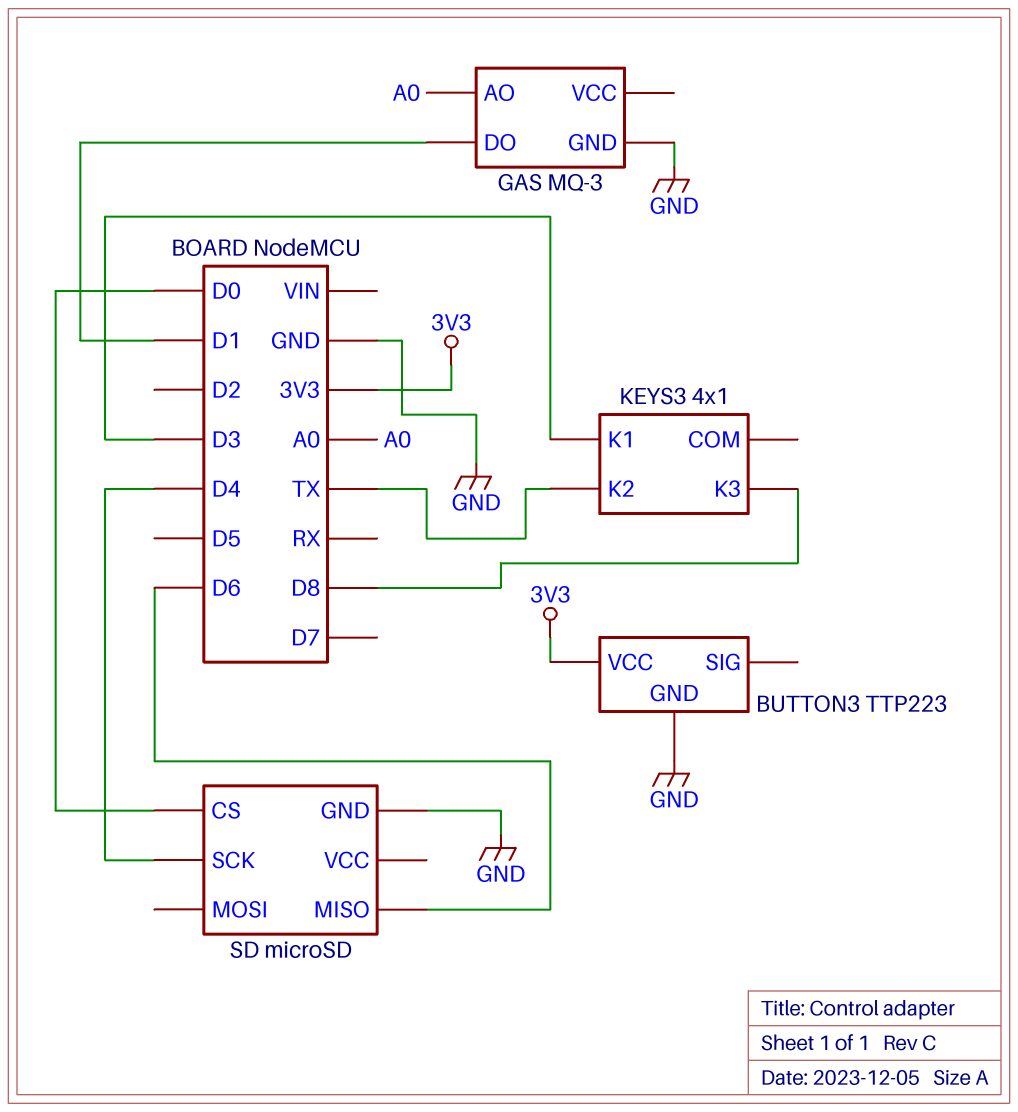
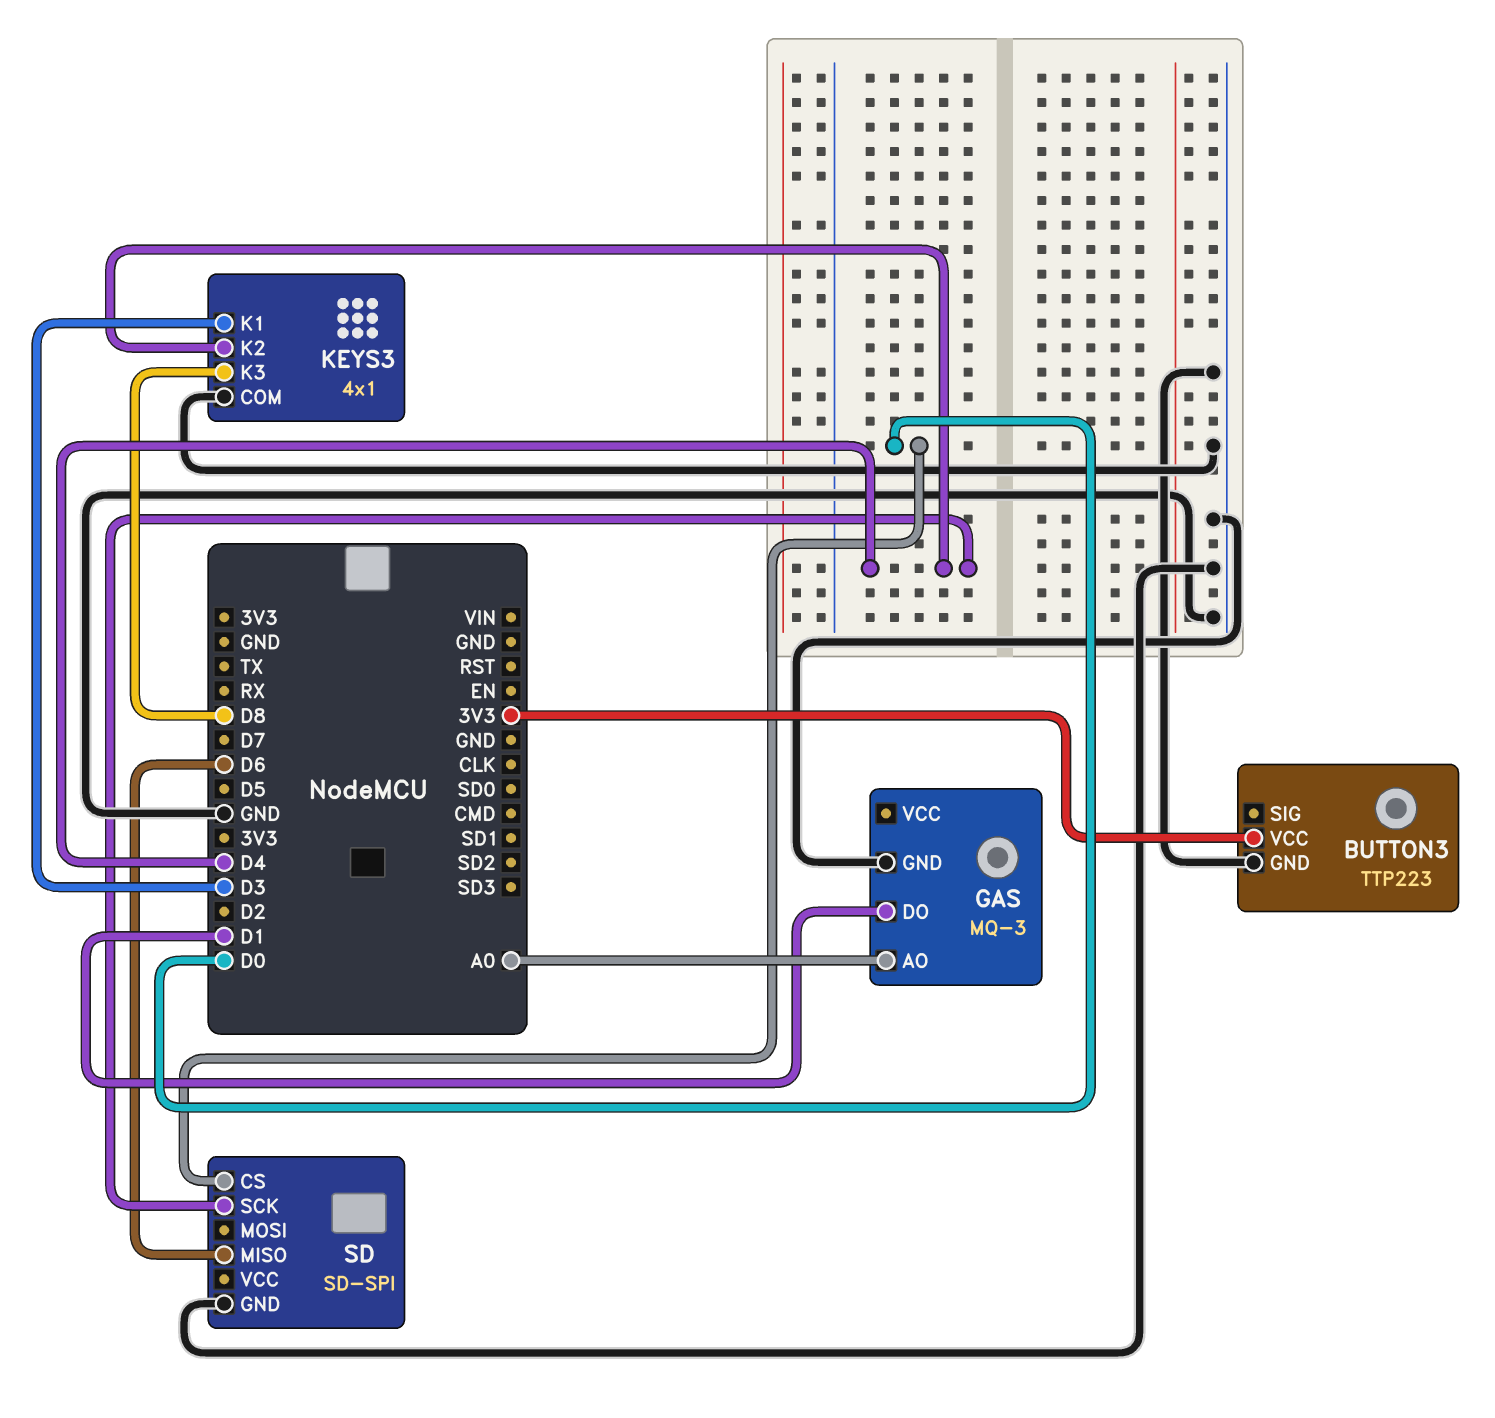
KEYS3 pin COM: none -> GND
KEYS3 pin K2: TX -> D4
SD: microSD -> SD-SPI

